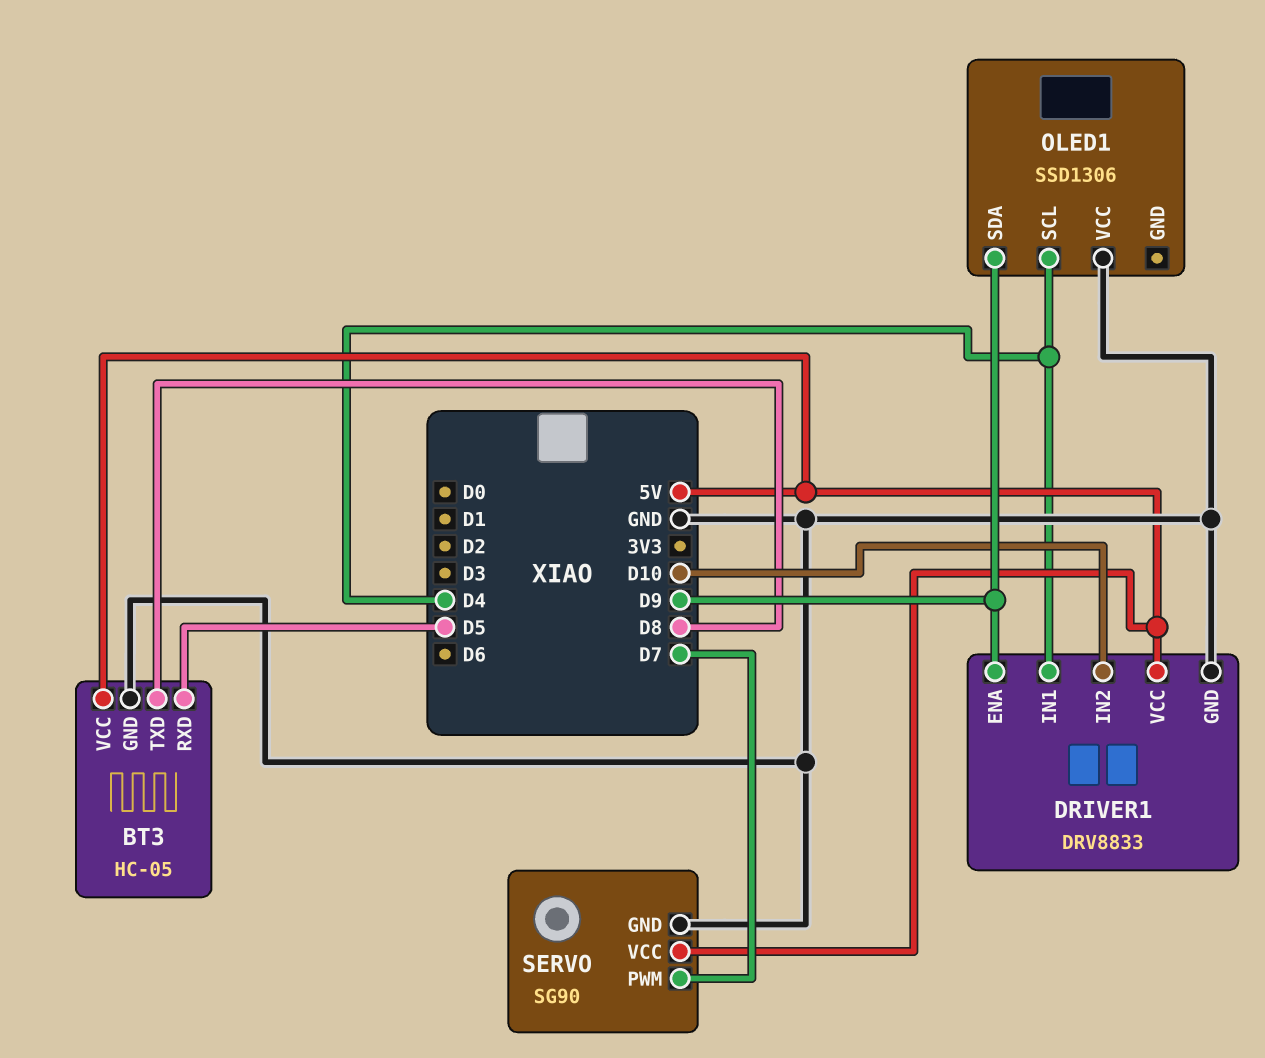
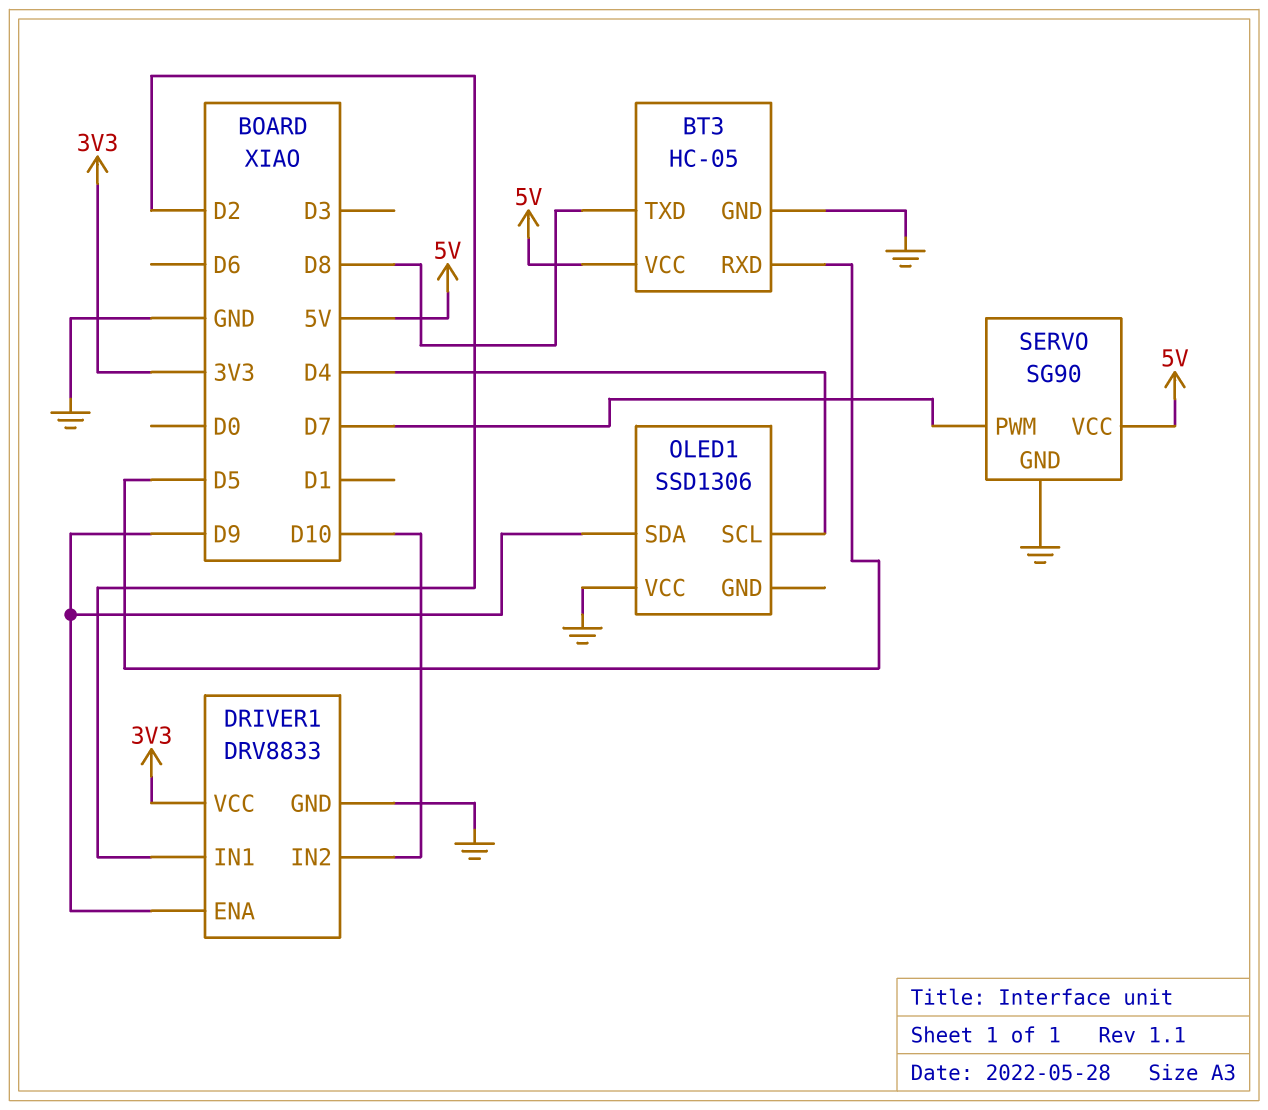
DRIVER1 pin IN1: D4 -> D2
DRIVER1 pin VCC: 5V -> 3V3

